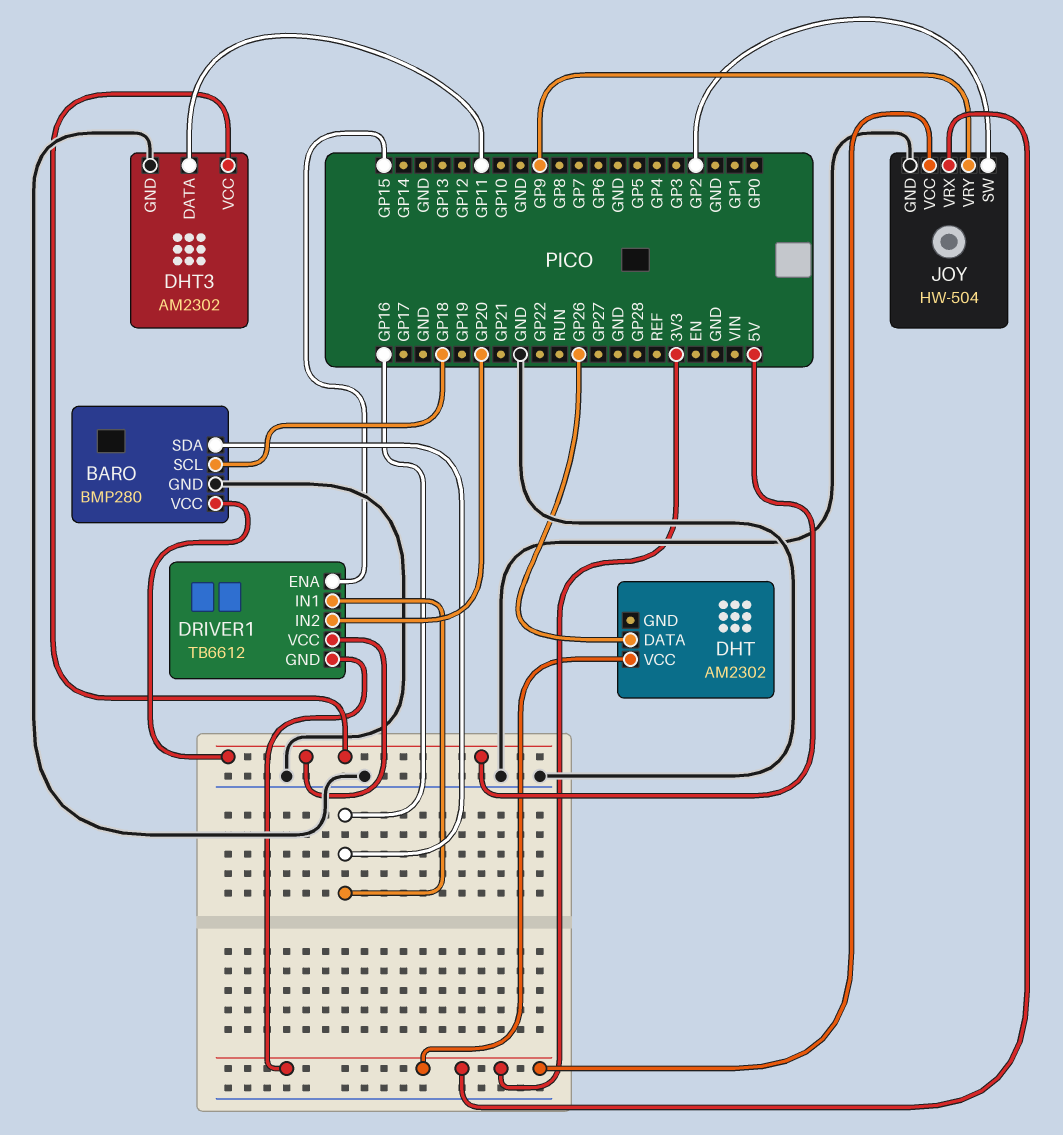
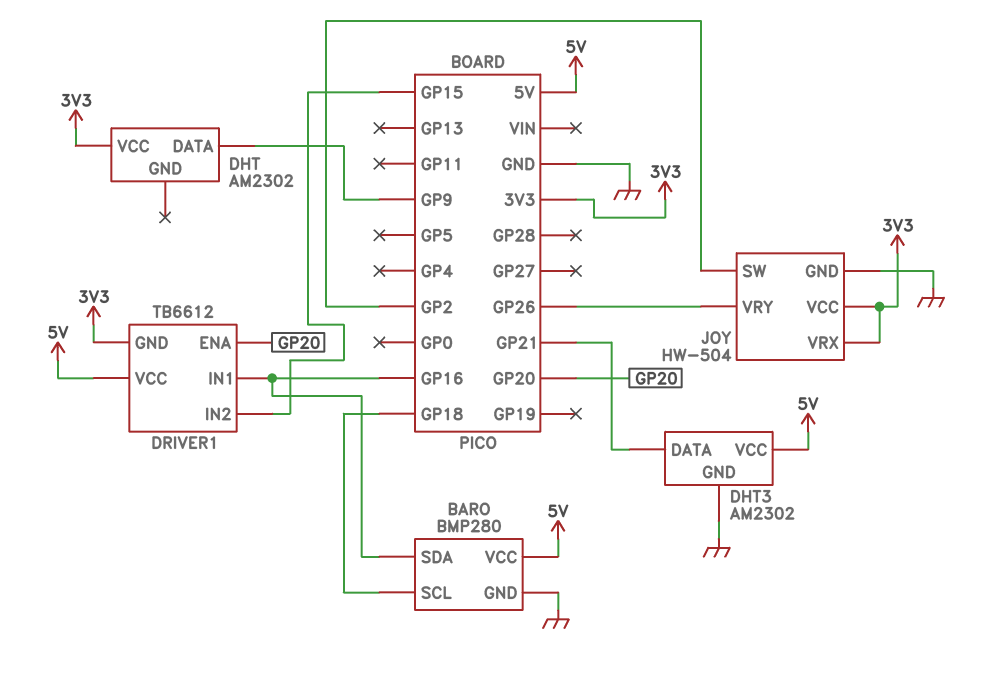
DHT pin DATA: GP26 -> GP9
DHT3 pin DATA: GP11 -> GP21
DRIVER1 pin ENA: GP15 -> GP20
DRIVER1 pin IN2: GP20 -> GP15
JOY pin VRY: GP9 -> GP26

